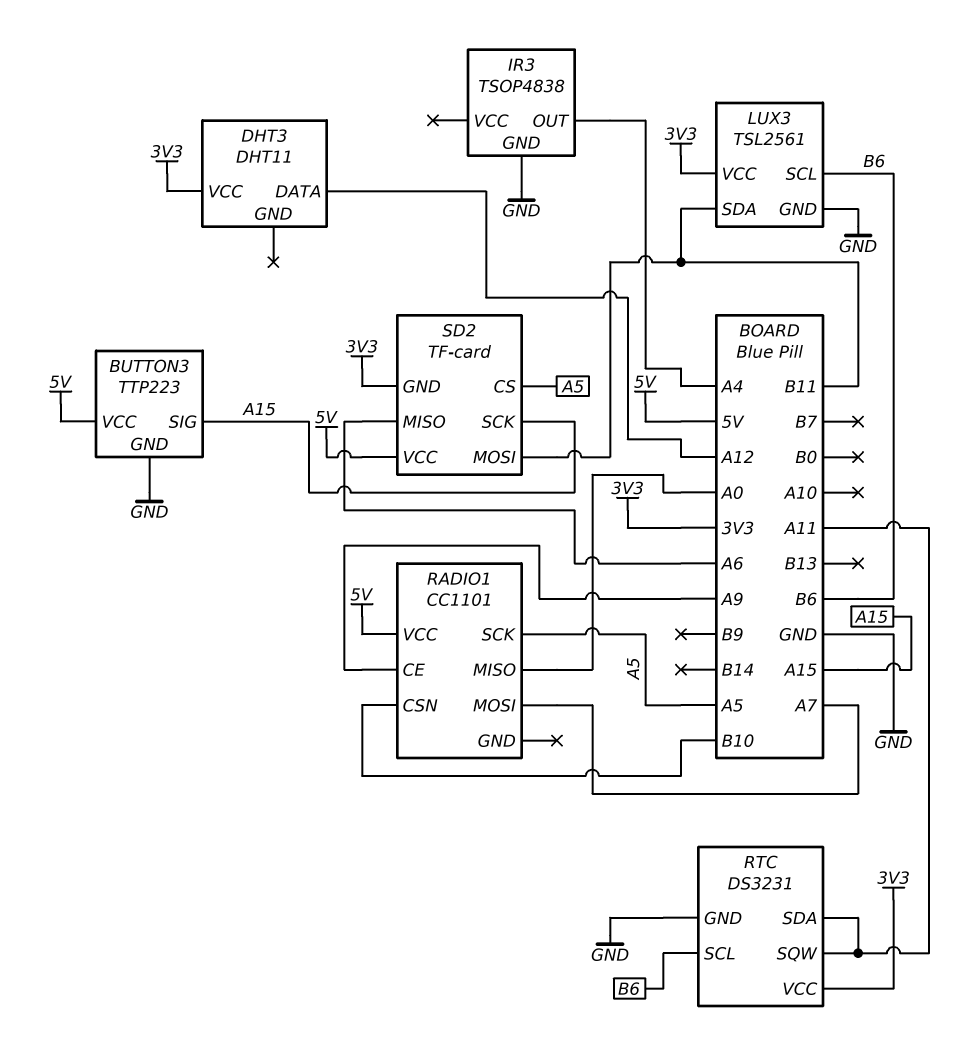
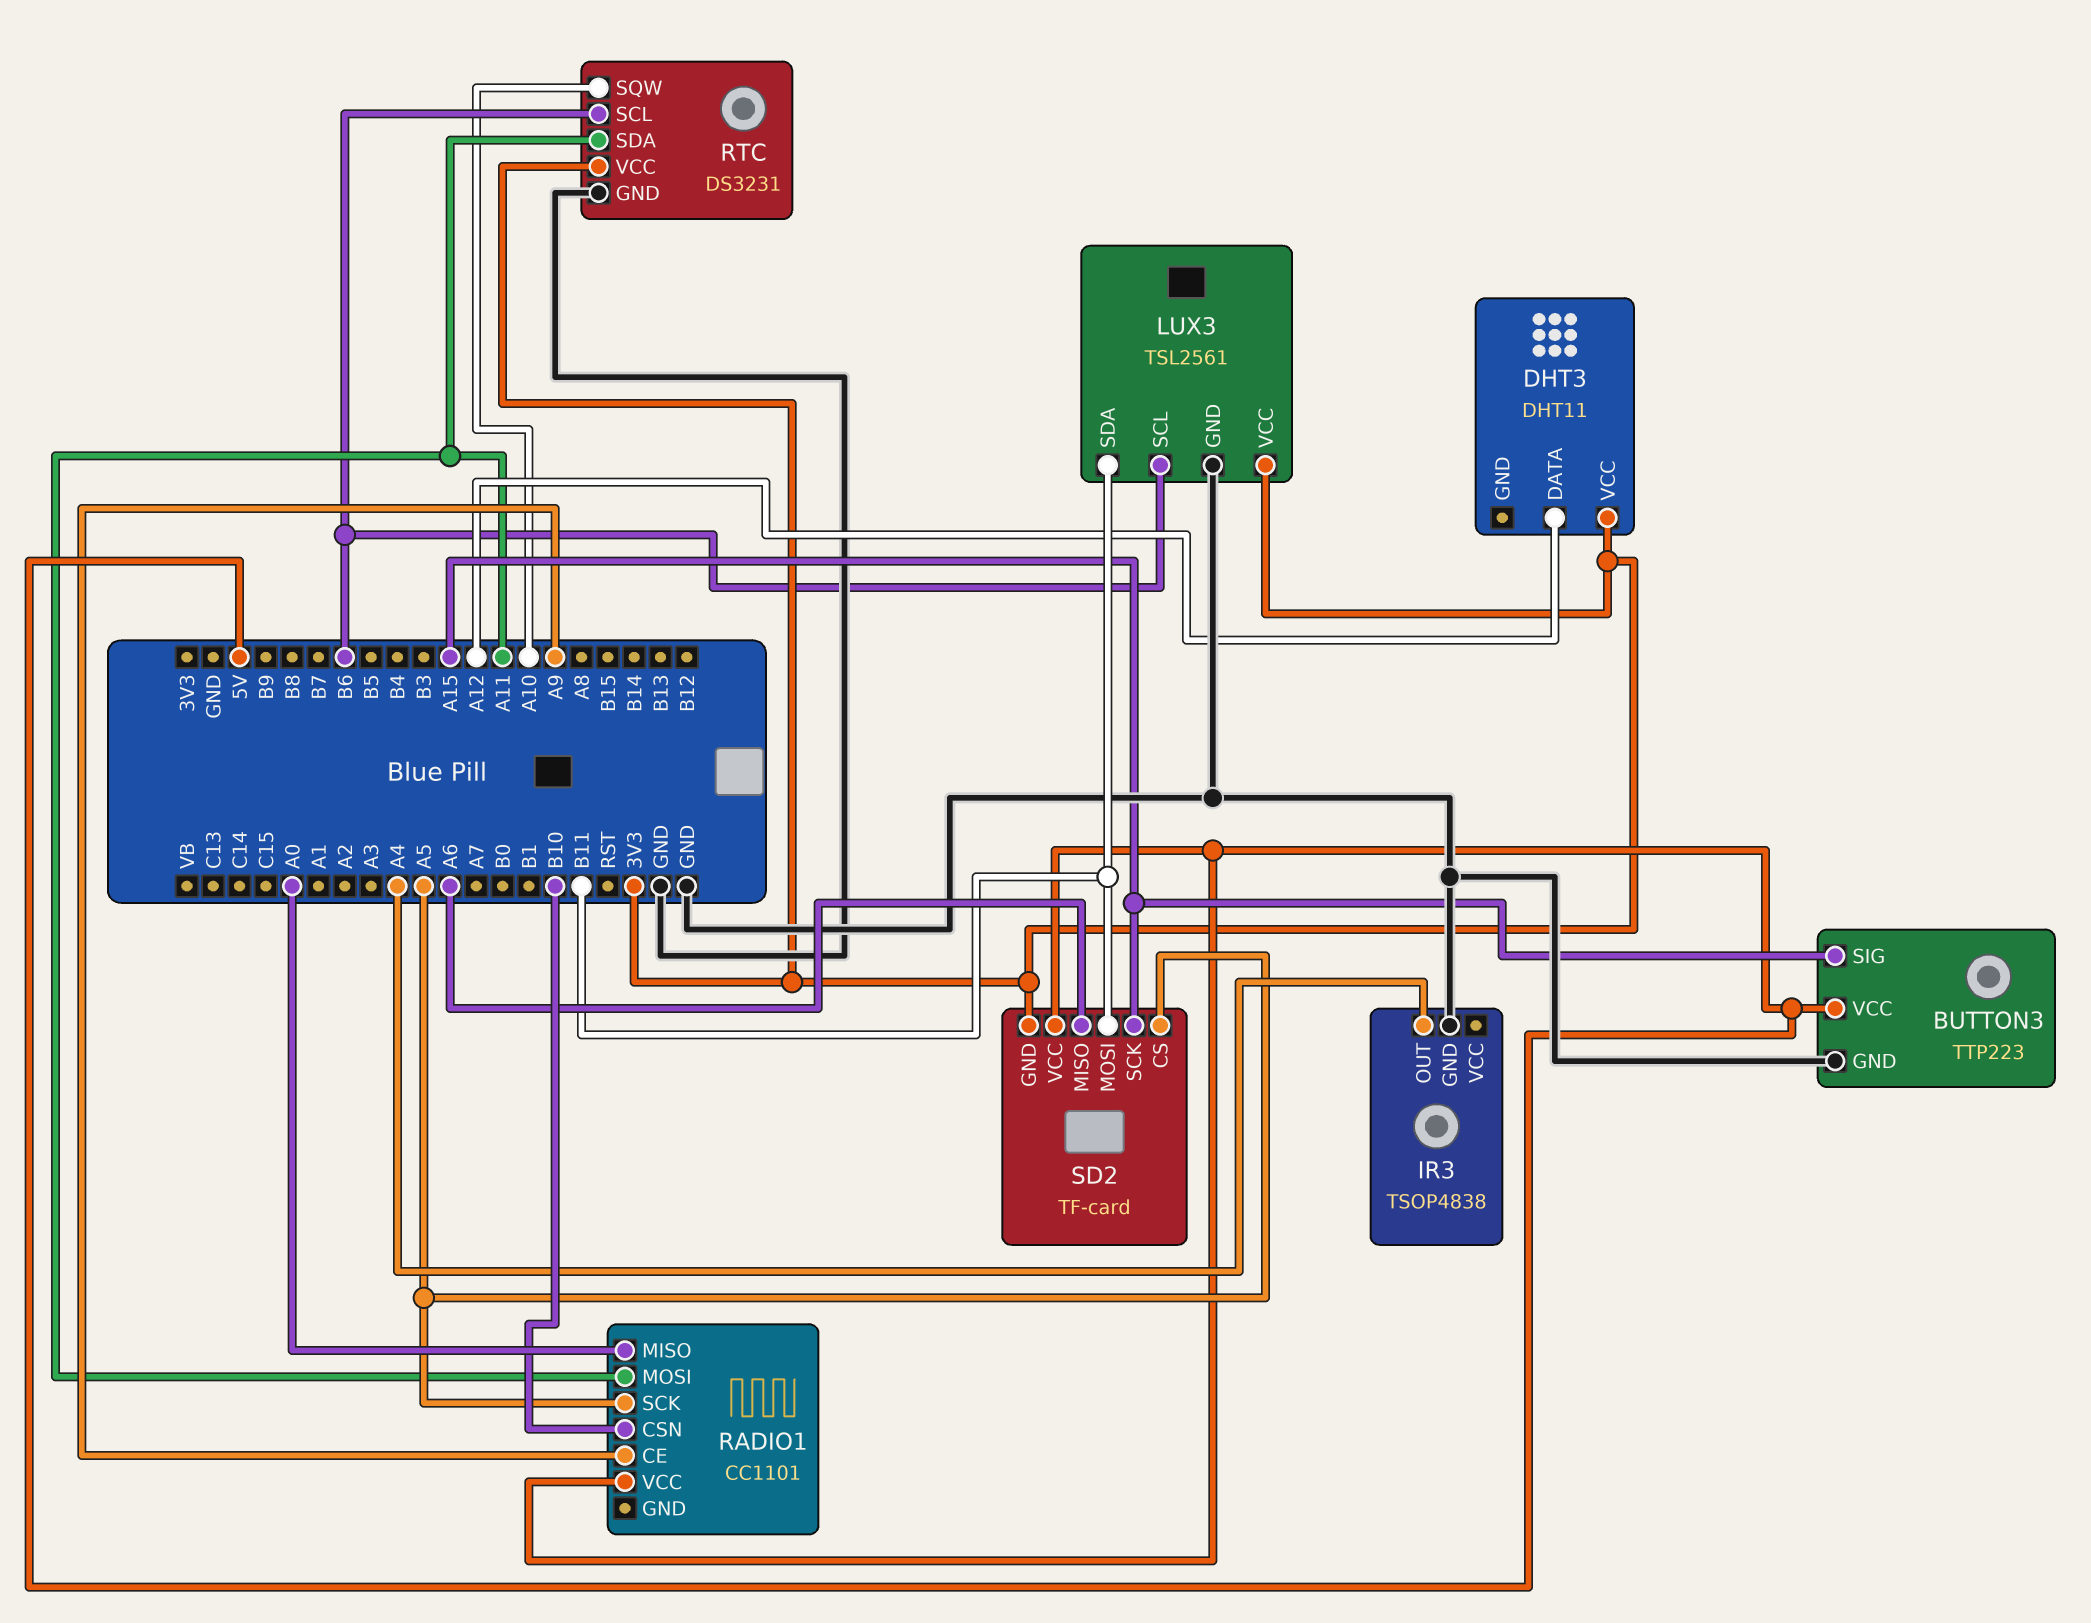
RADIO1 pin MOSI: A7 -> A11
RTC pin SQW: A11 -> A10

